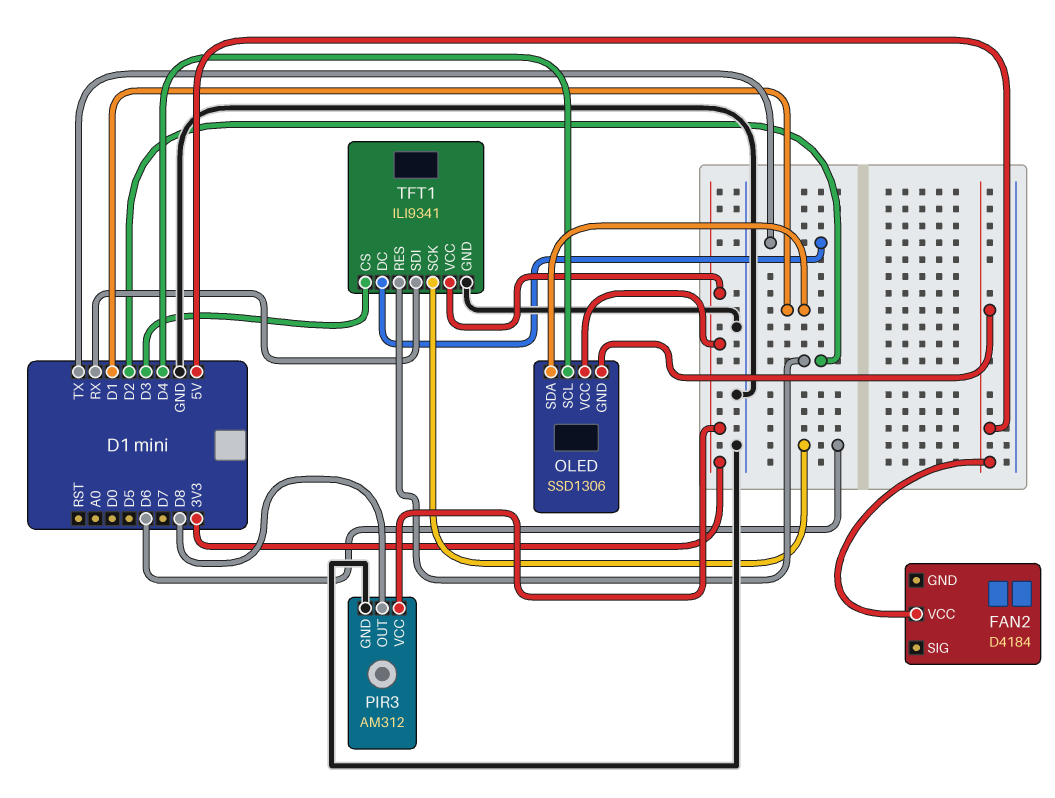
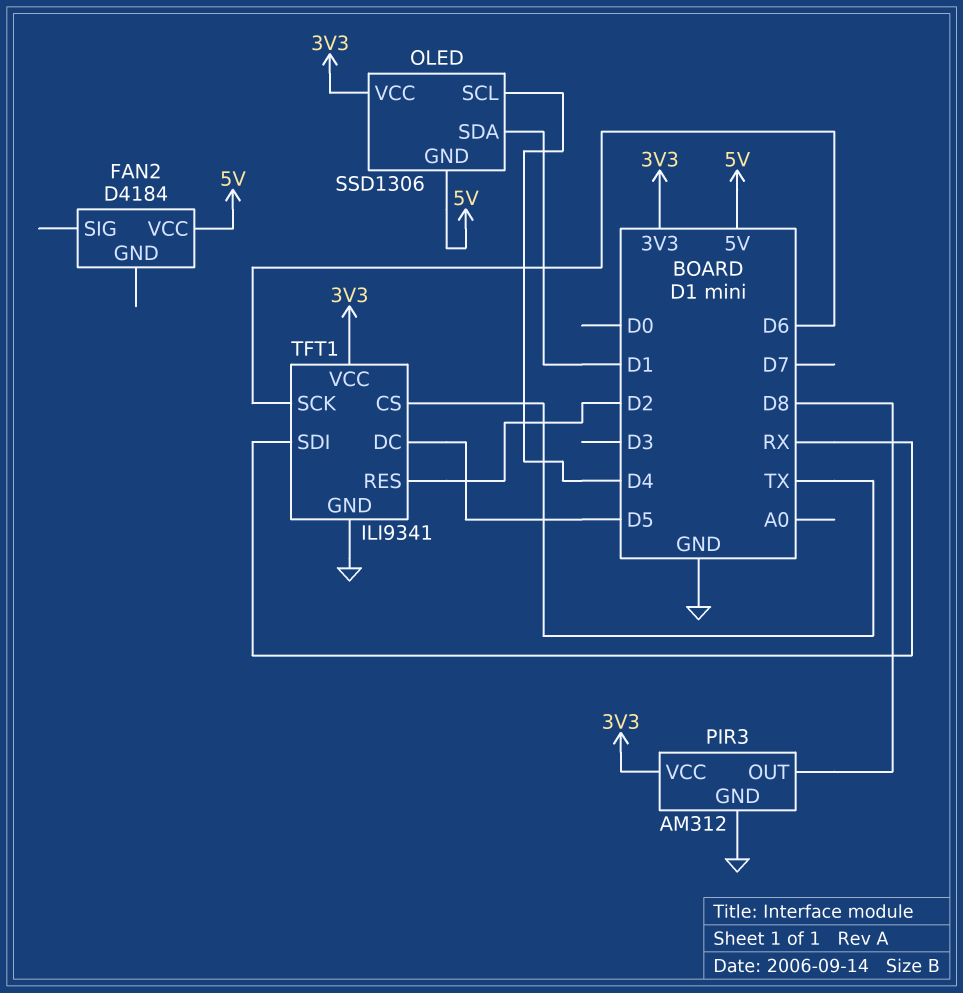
TFT1 pin CS: D3 -> TX
TFT1 pin DC: TX -> D5

